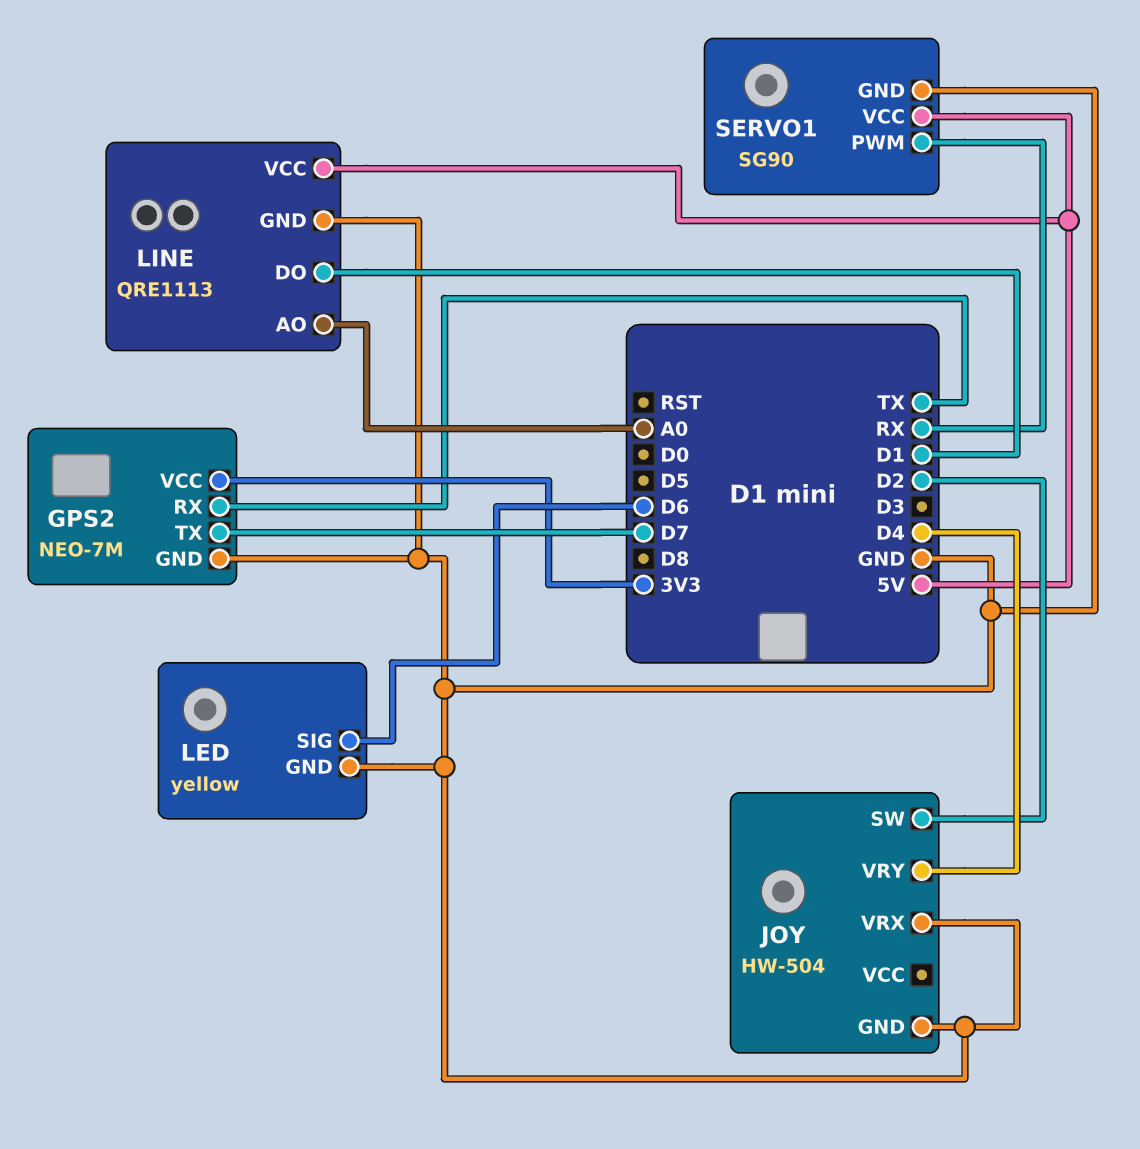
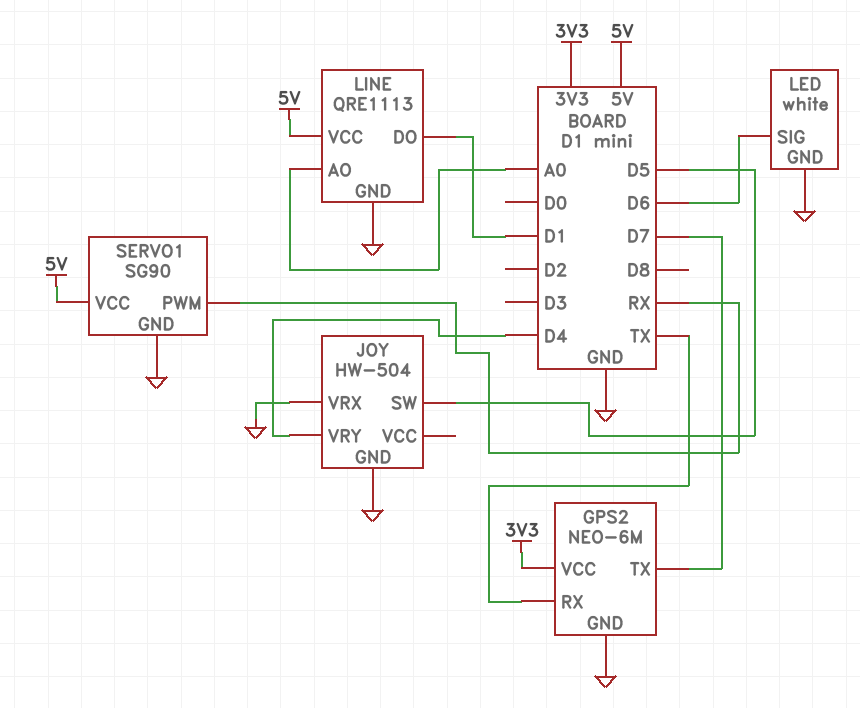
GPS2: NEO-7M -> NEO-6M
JOY pin SW: D2 -> D5
LED: yellow -> white

